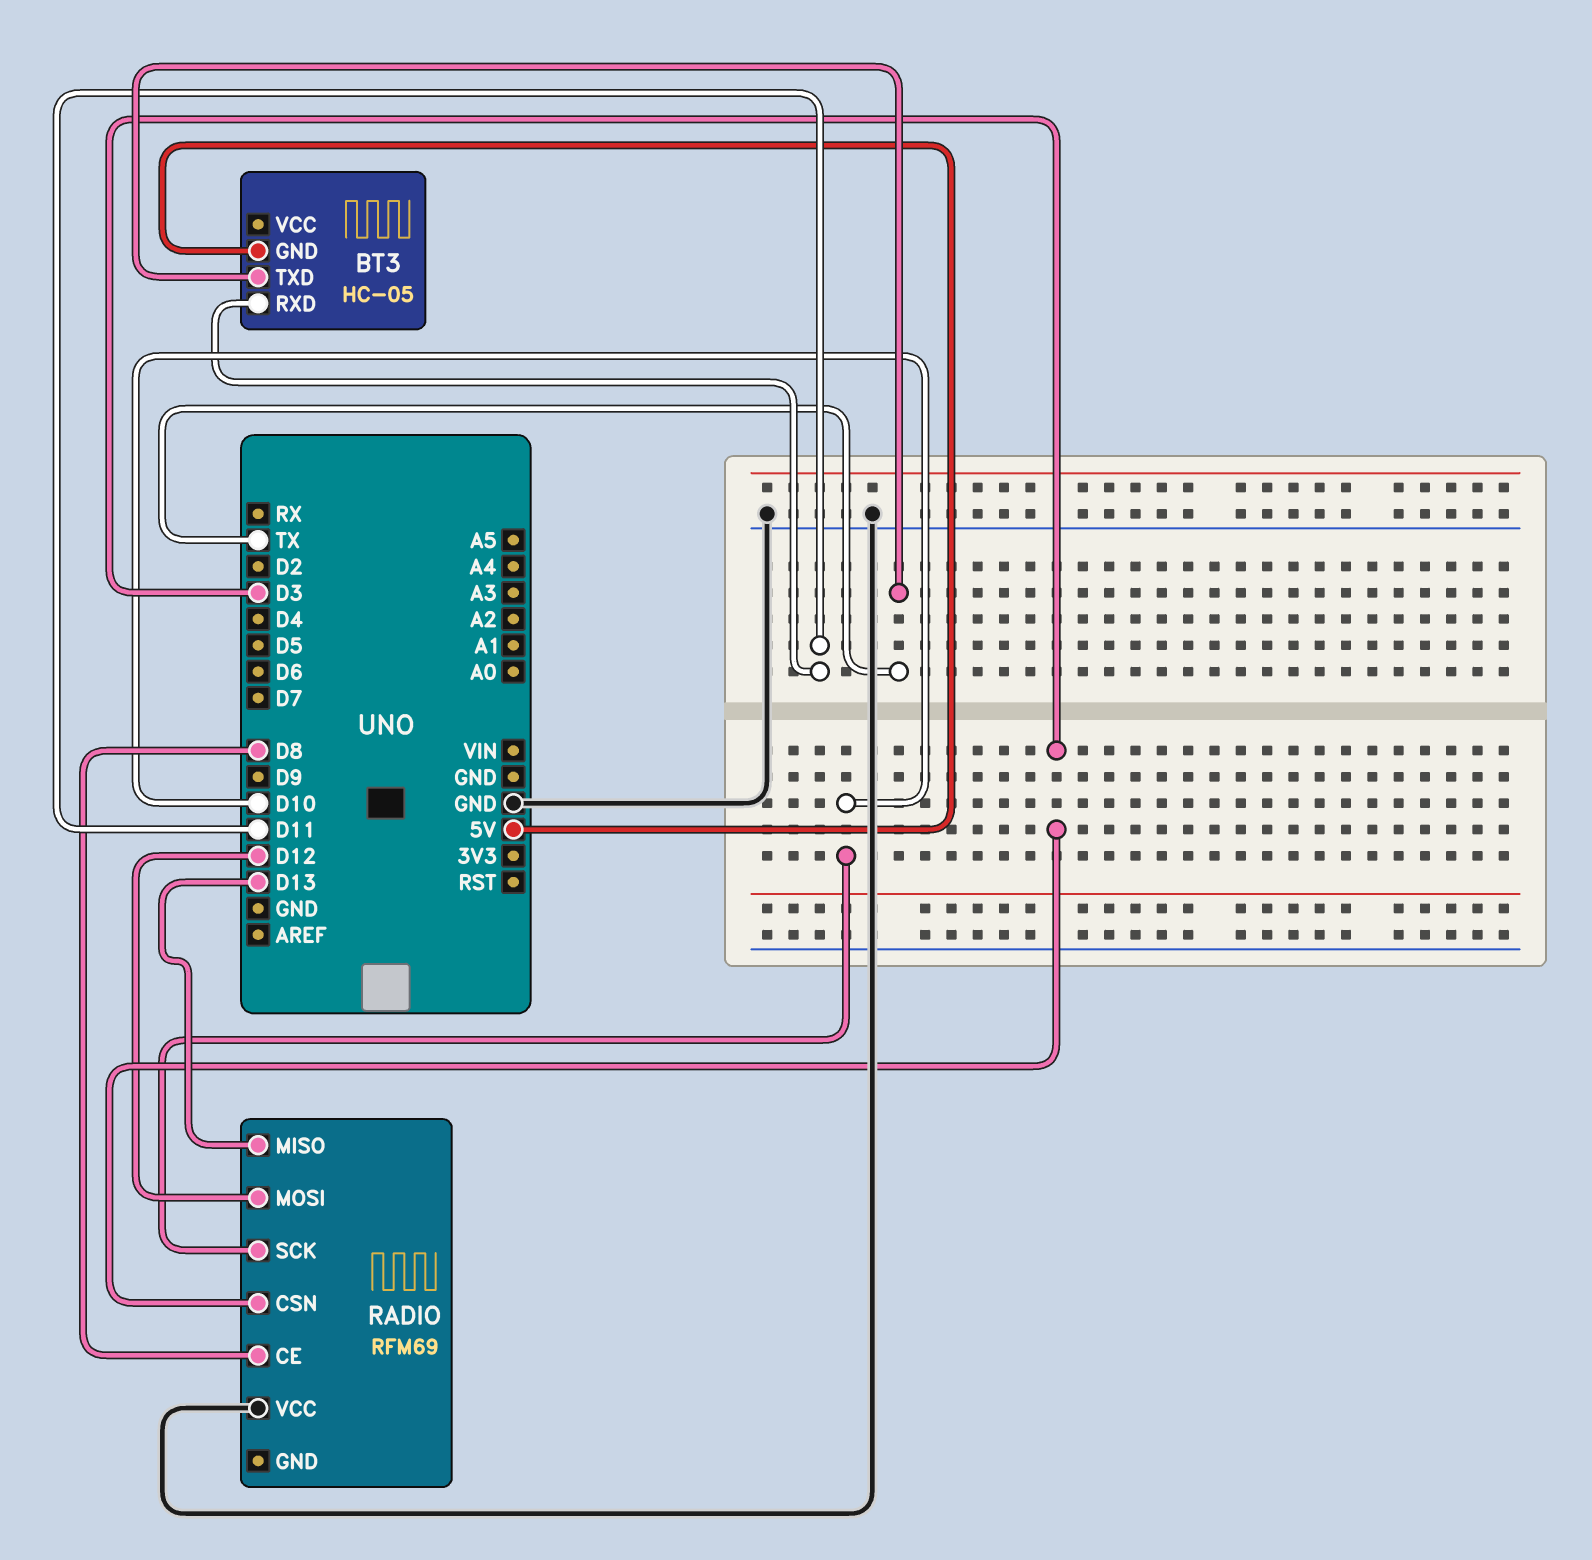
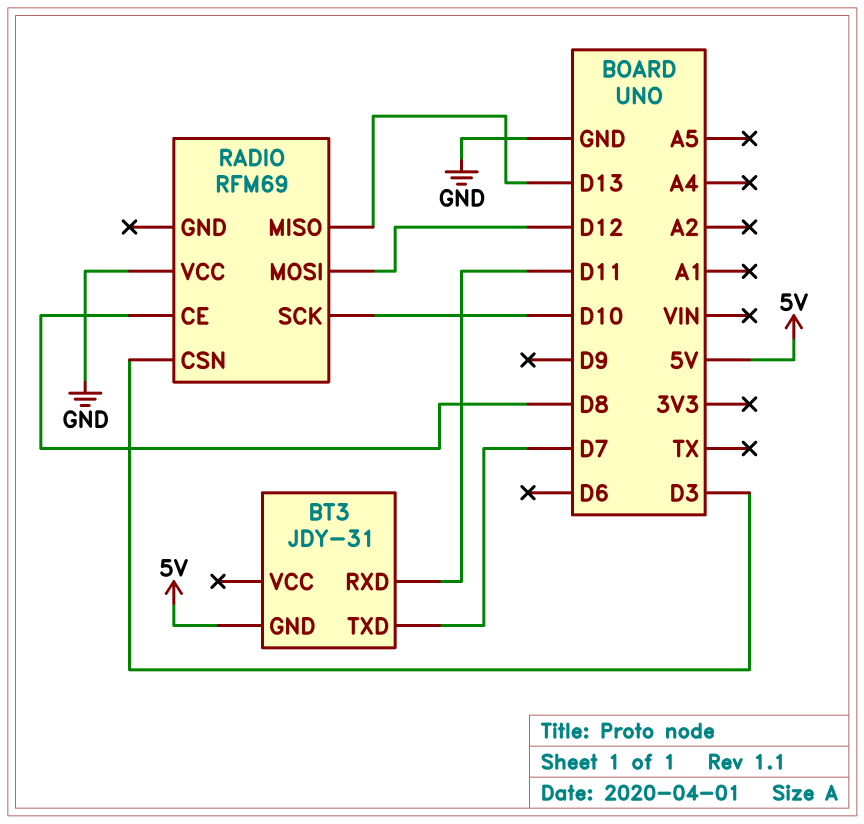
BT3: HC-05 -> JDY-31
BT3 pin TXD: TX -> D7

